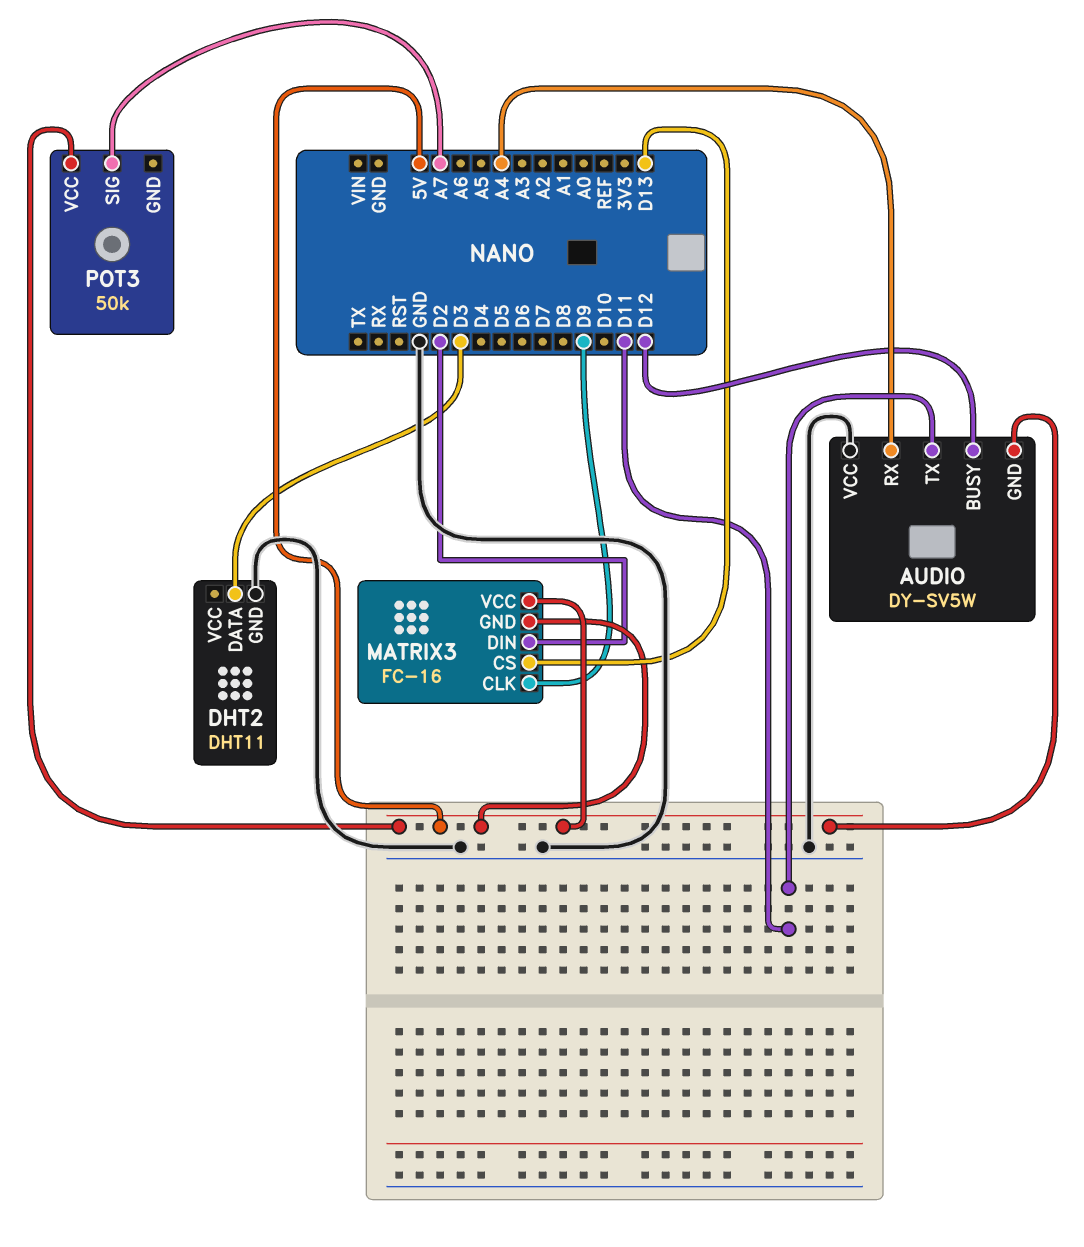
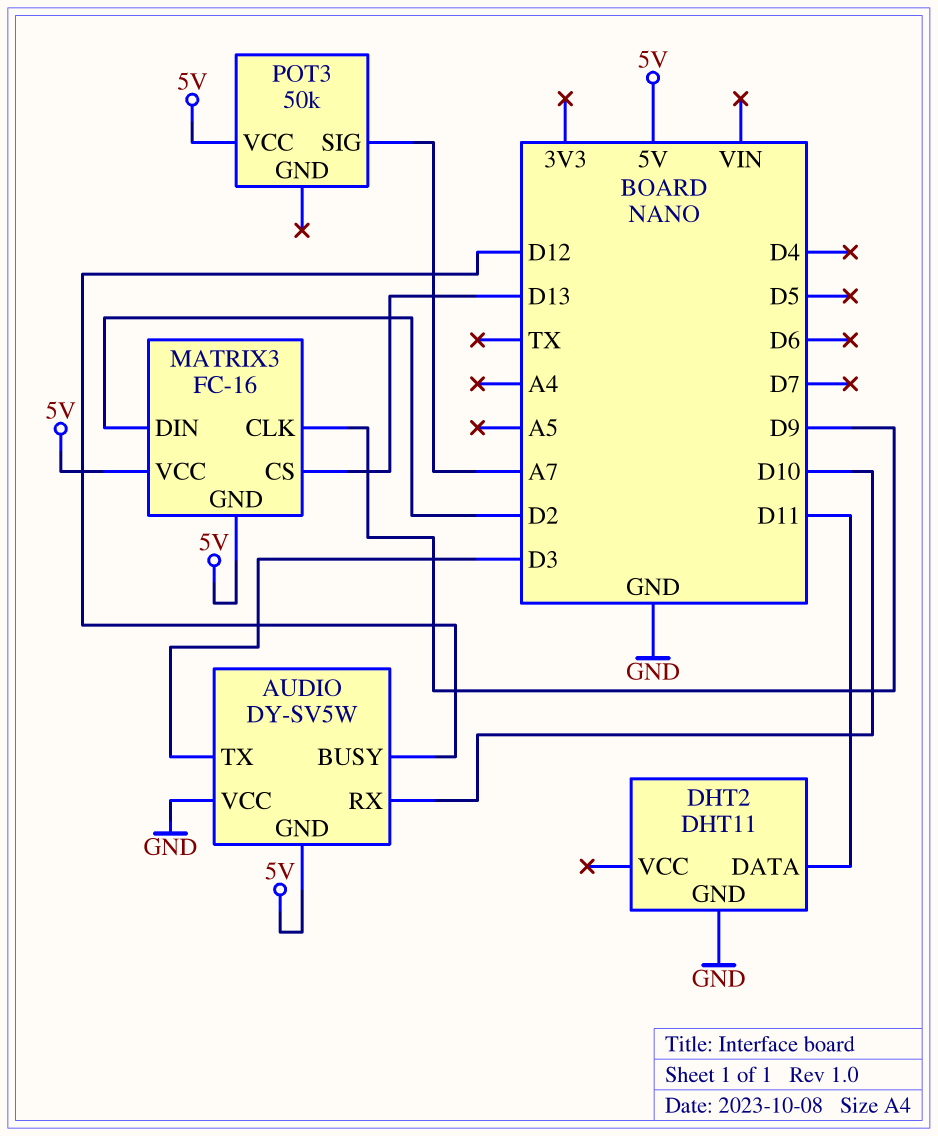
AUDIO pin RX: A4 -> D10
AUDIO pin TX: D11 -> D3
DHT2 pin DATA: D3 -> D11

